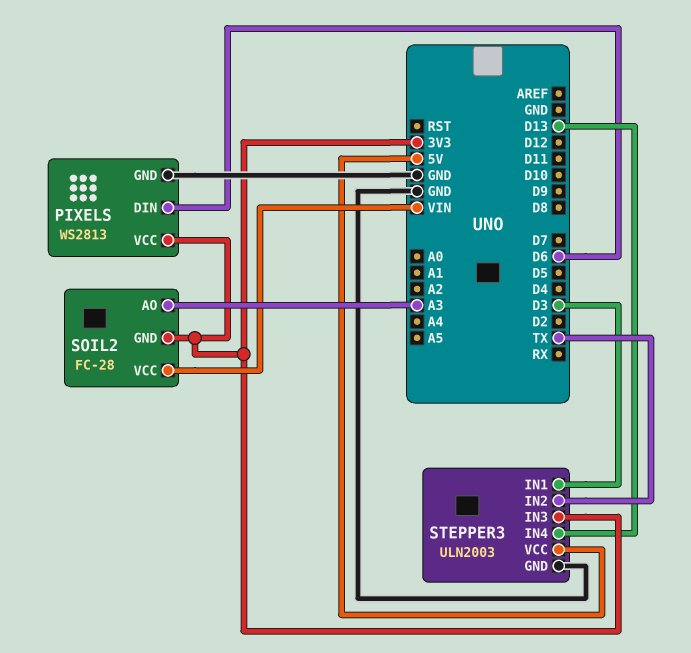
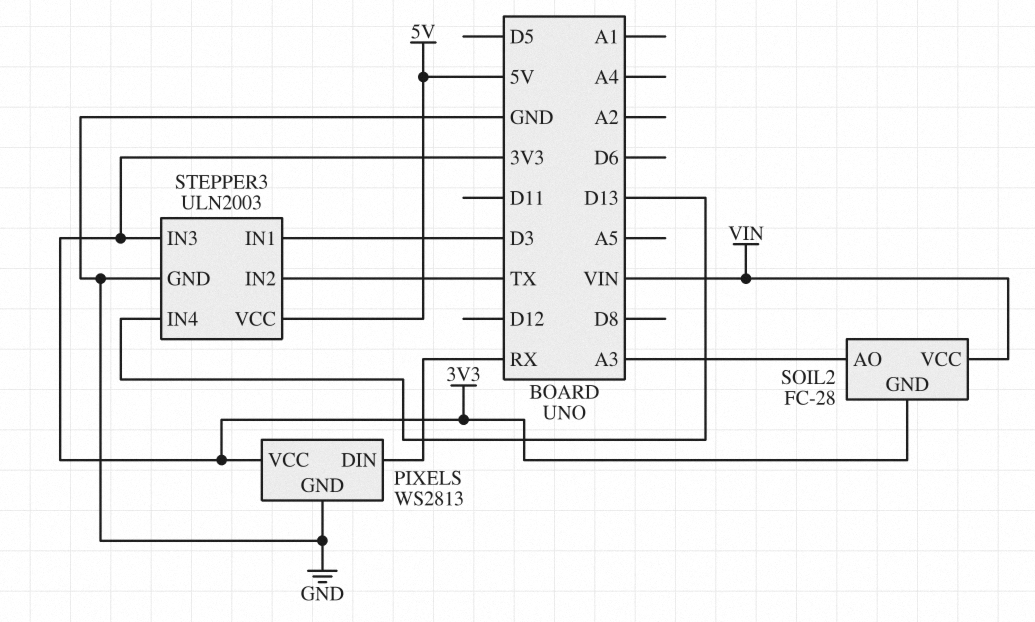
PIXELS pin DIN: D6 -> RX

